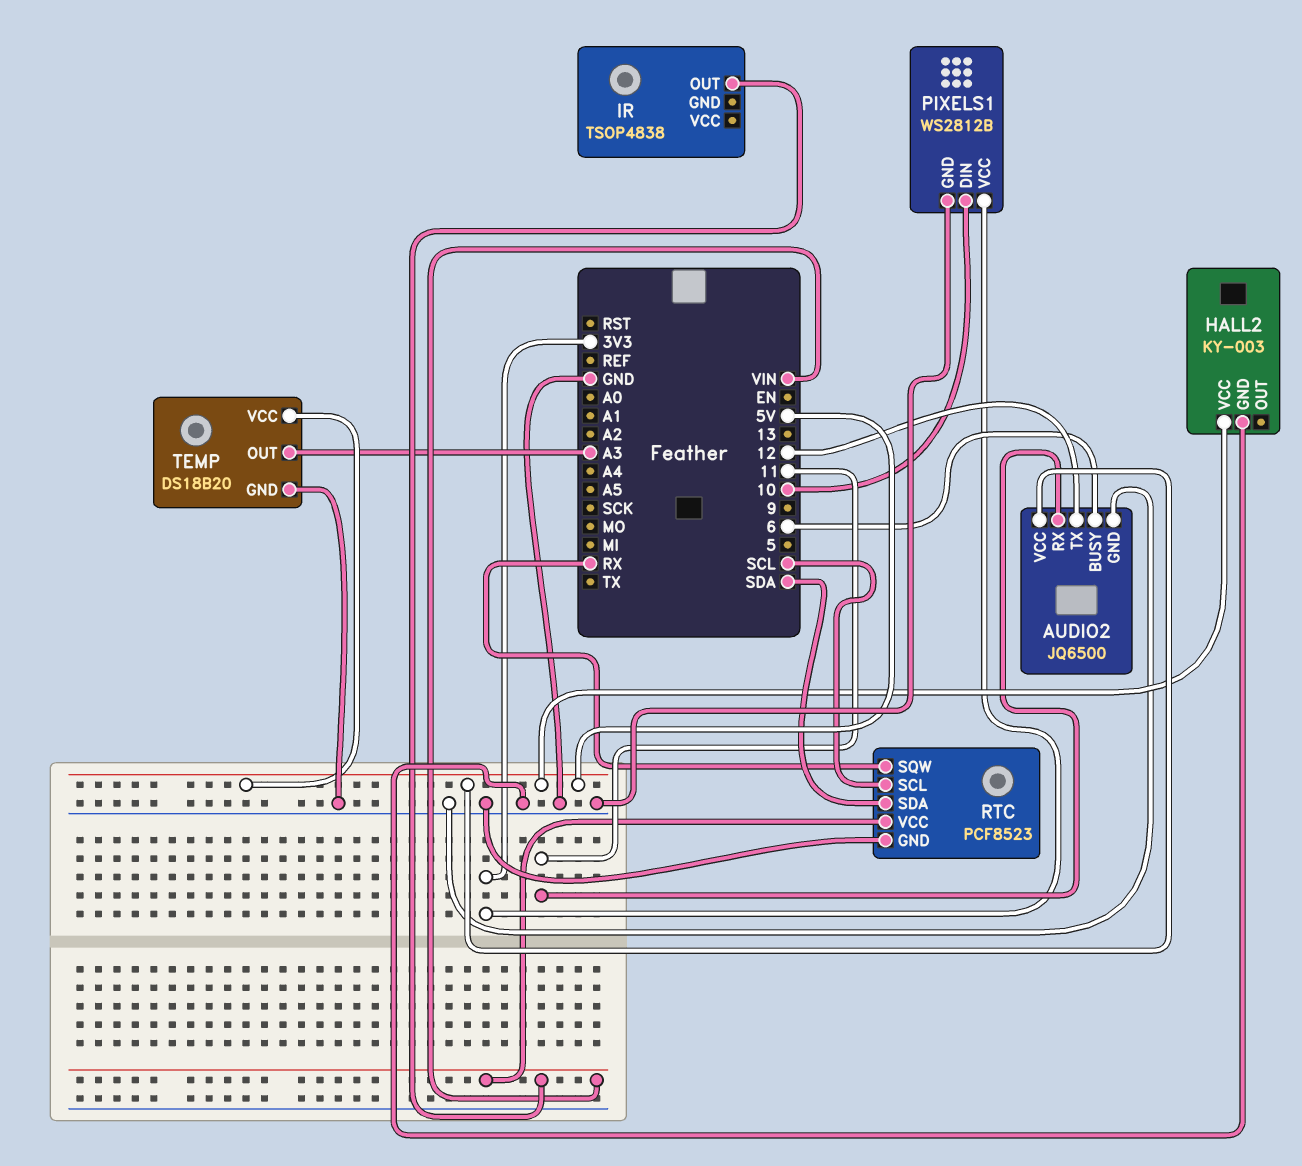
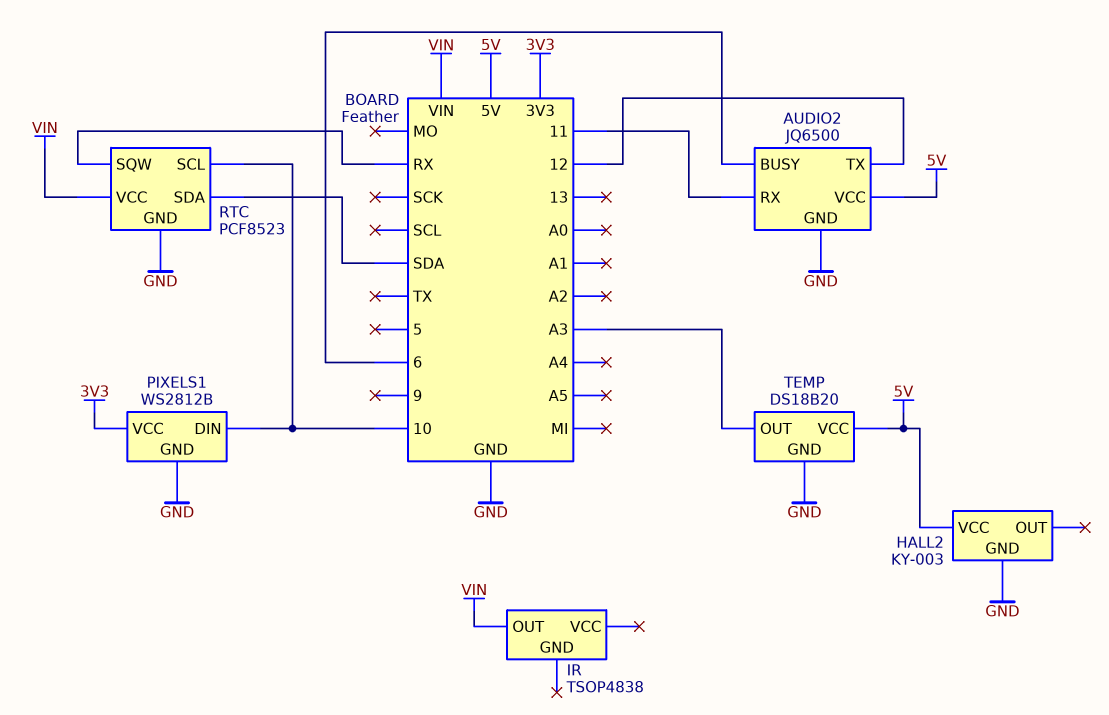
RTC pin SCL: SCL -> 10

